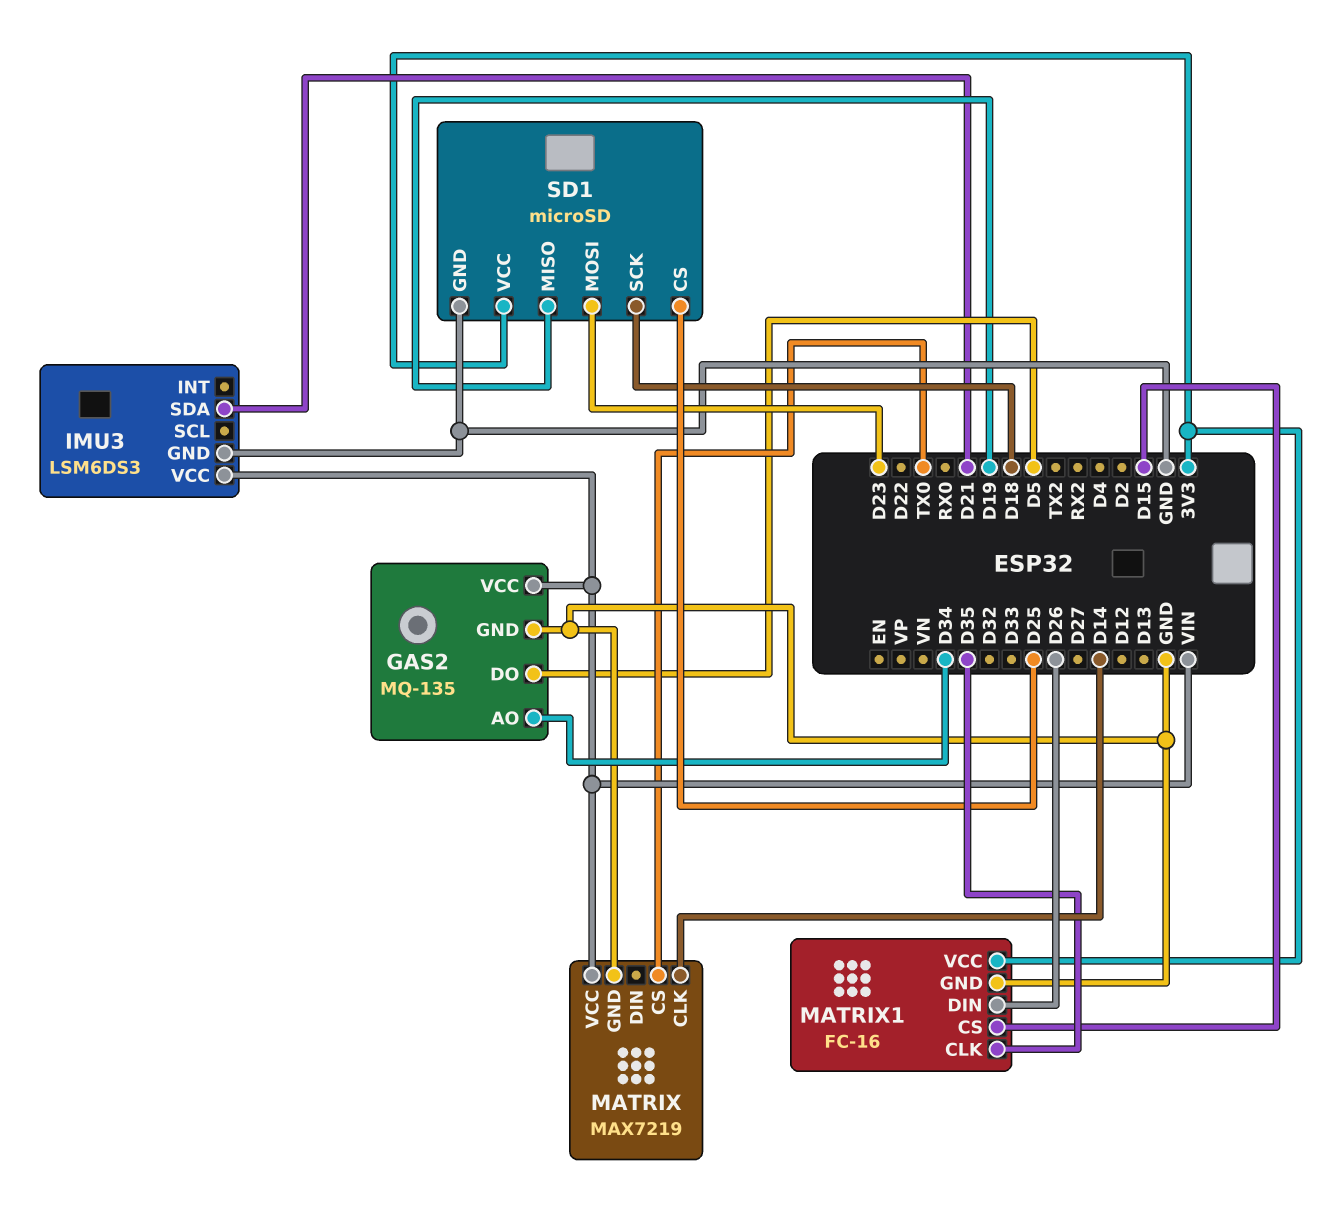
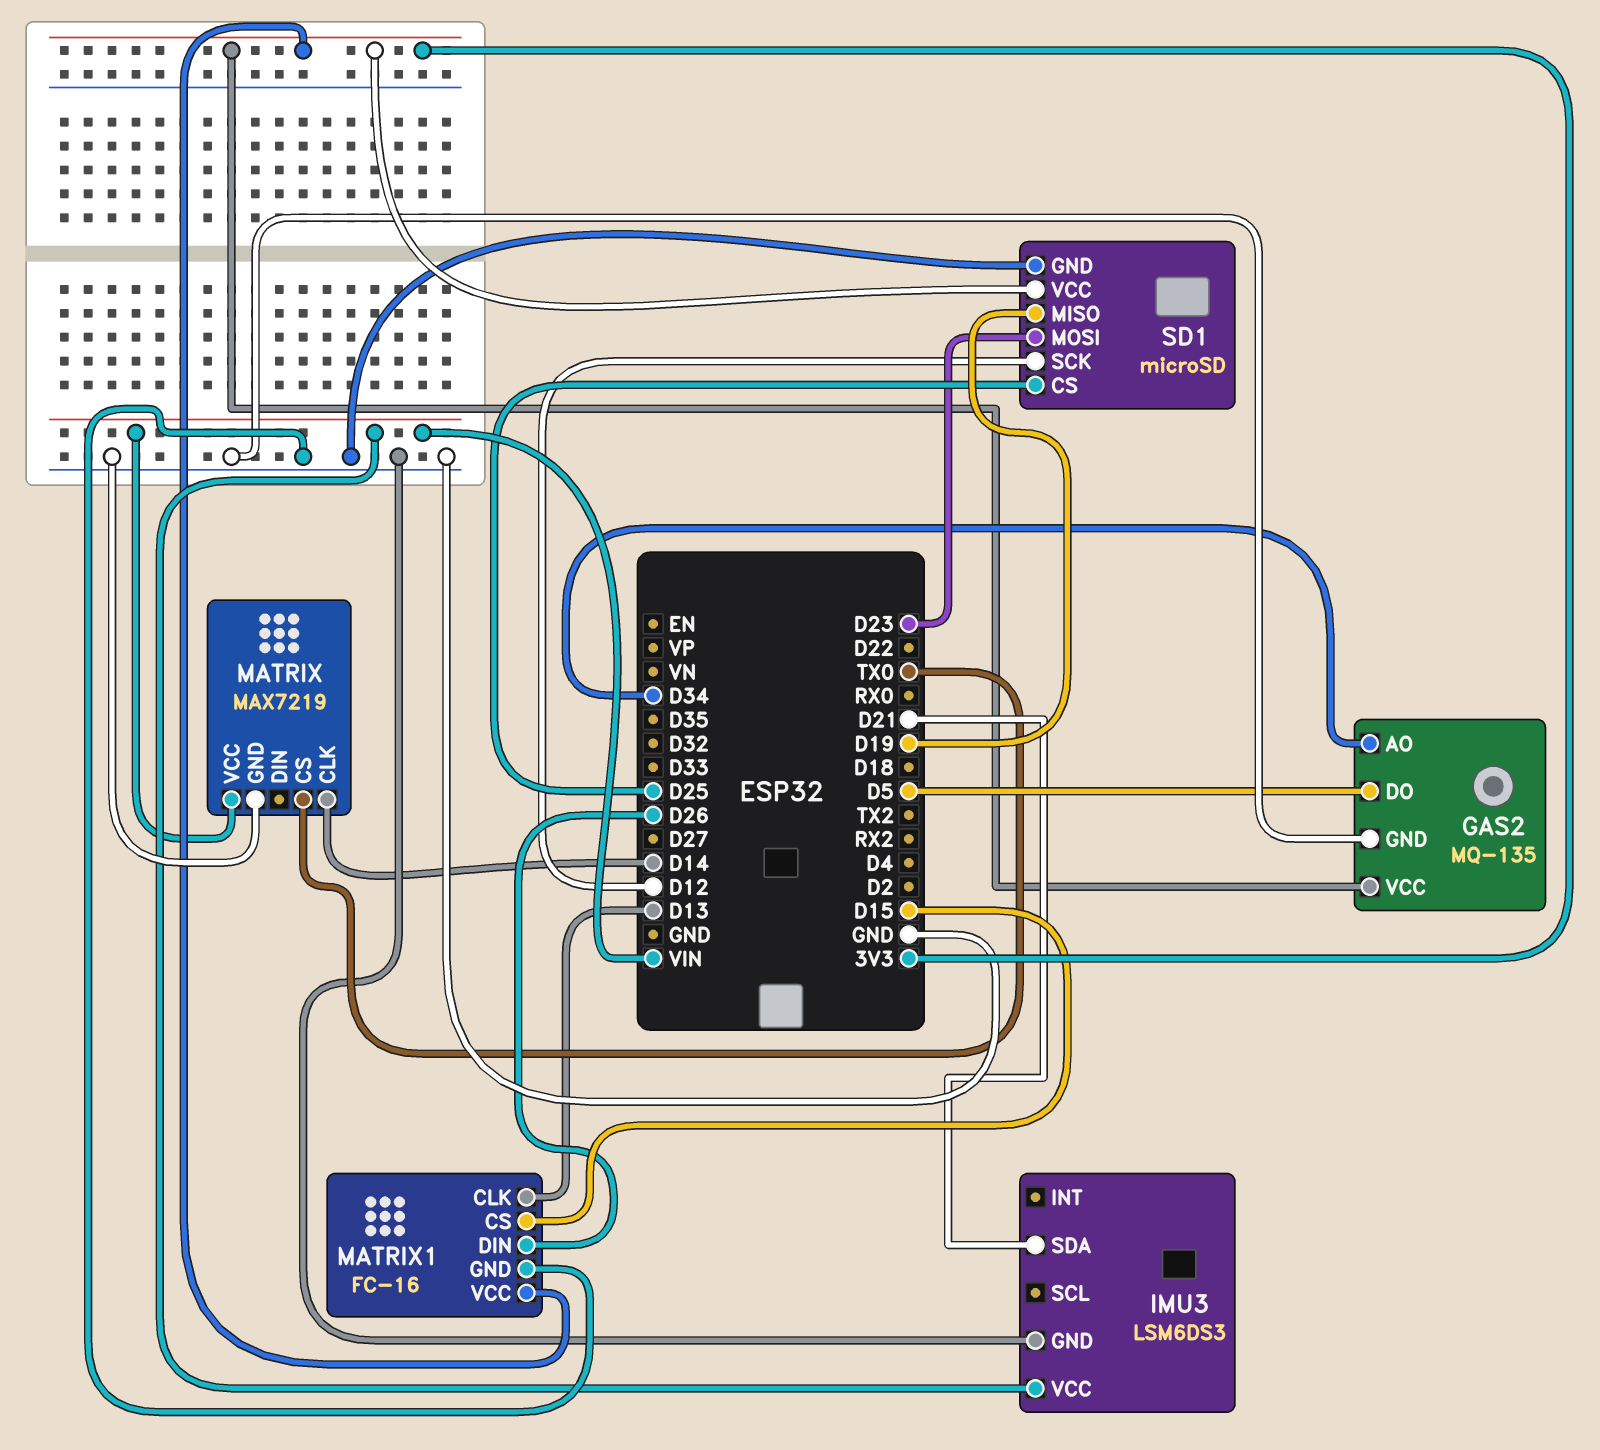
GAS2 pin VCC: VIN -> 3V3
MATRIX1 pin CLK: D35 -> D13
SD1 pin SCK: D18 -> D12

